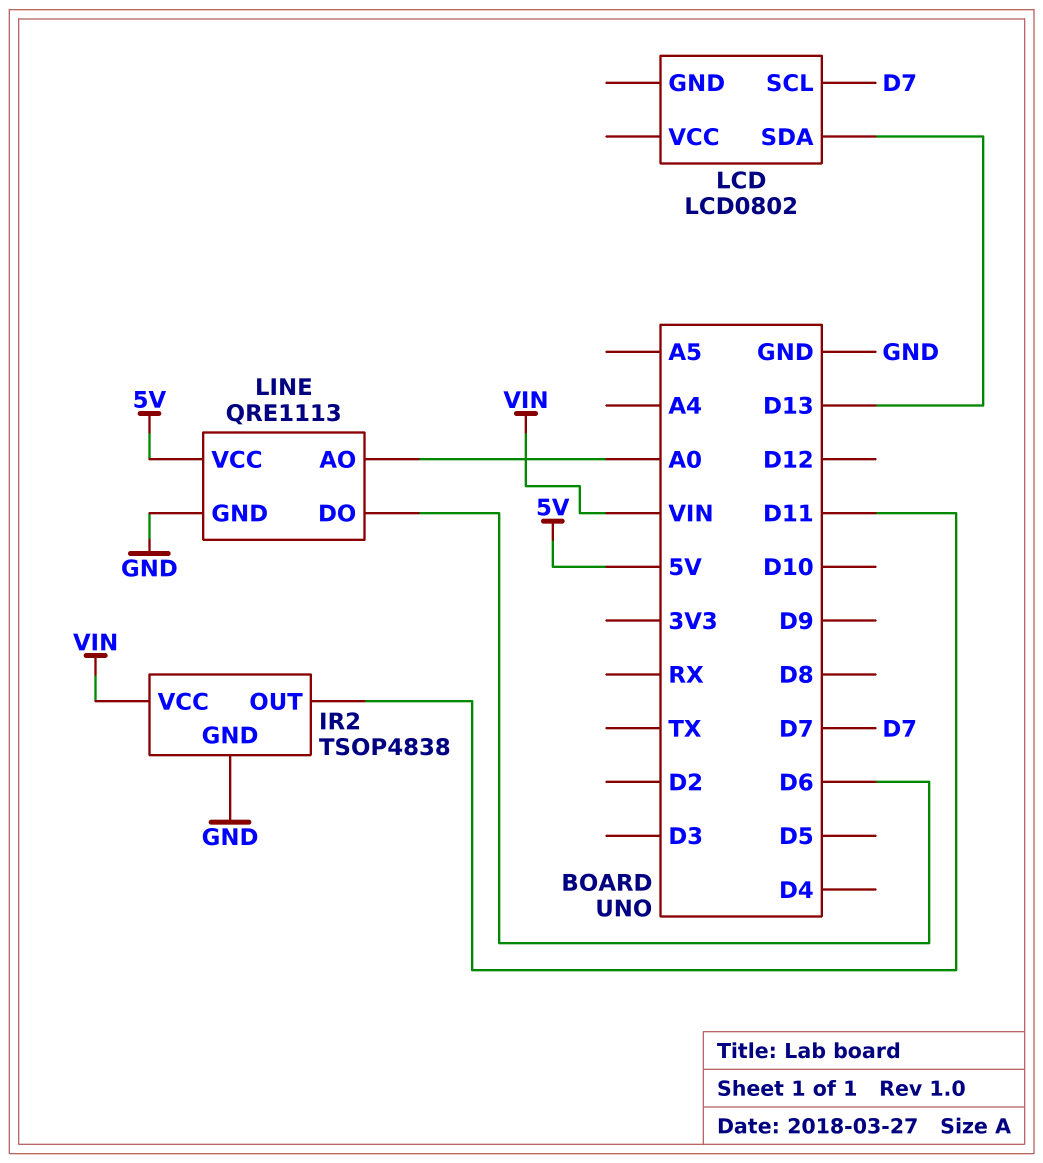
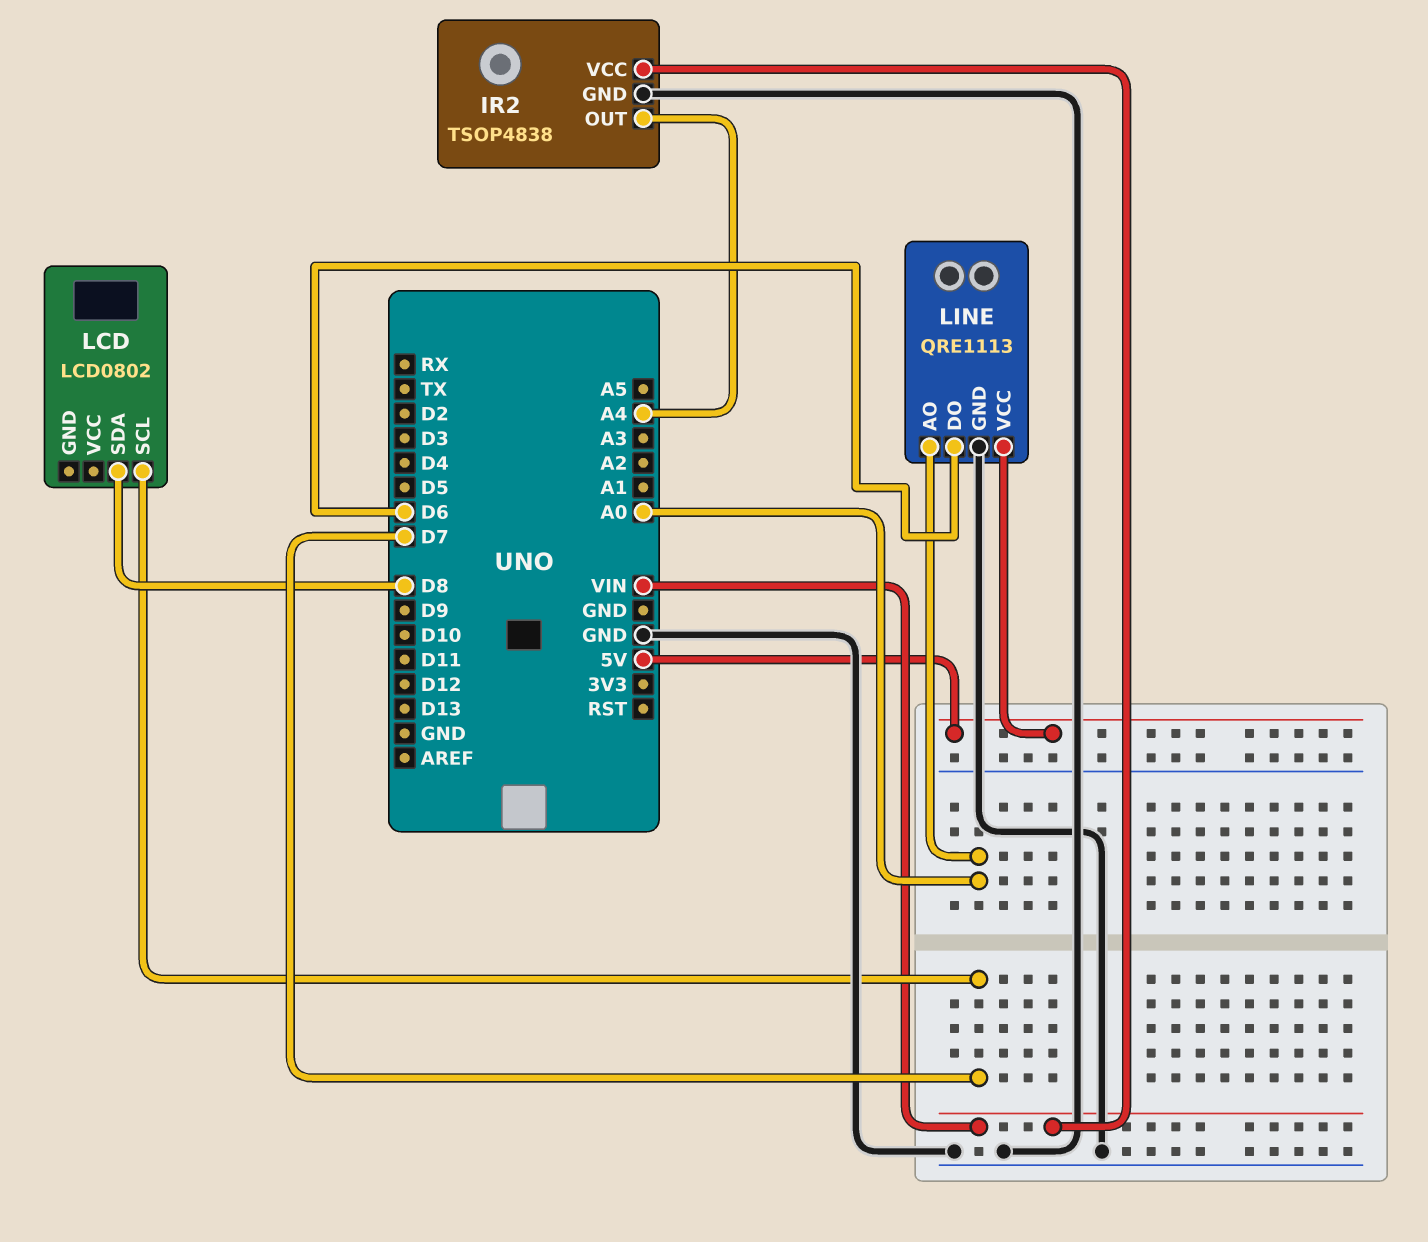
IR2 pin OUT: D11 -> A4
LCD pin SDA: D13 -> D8

